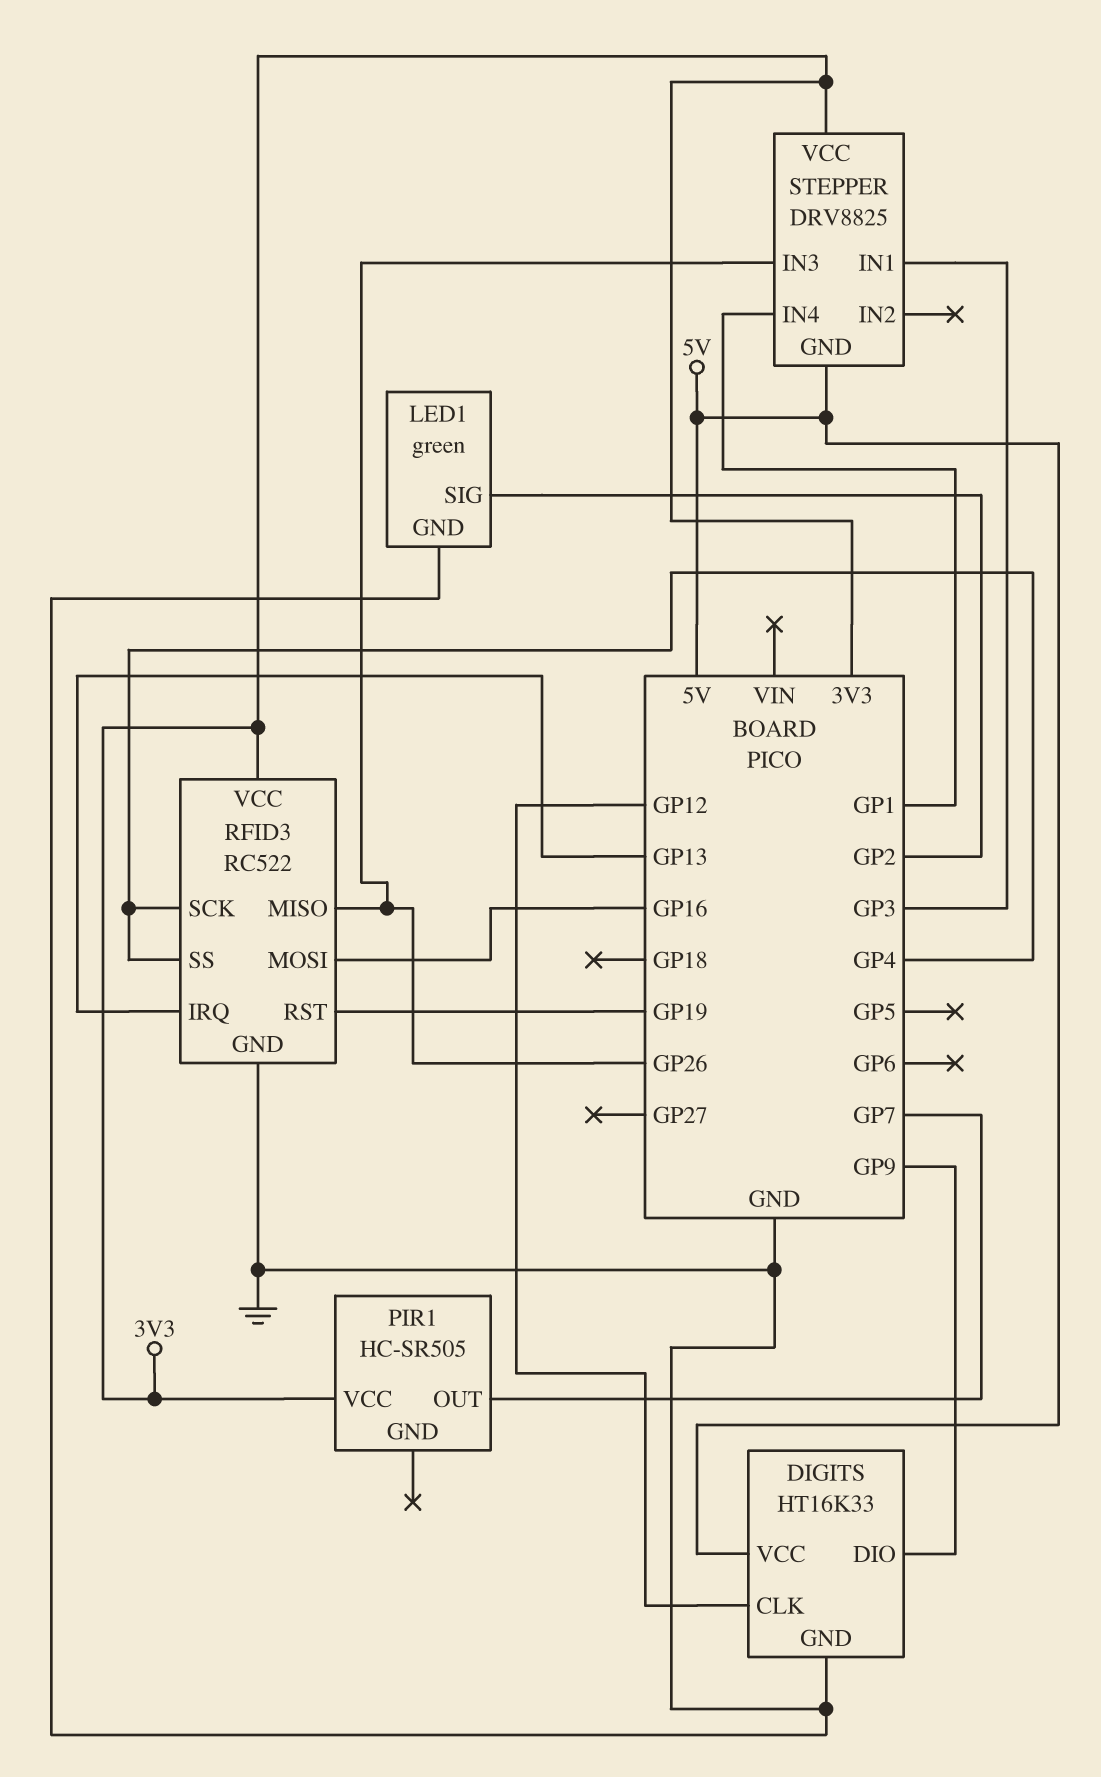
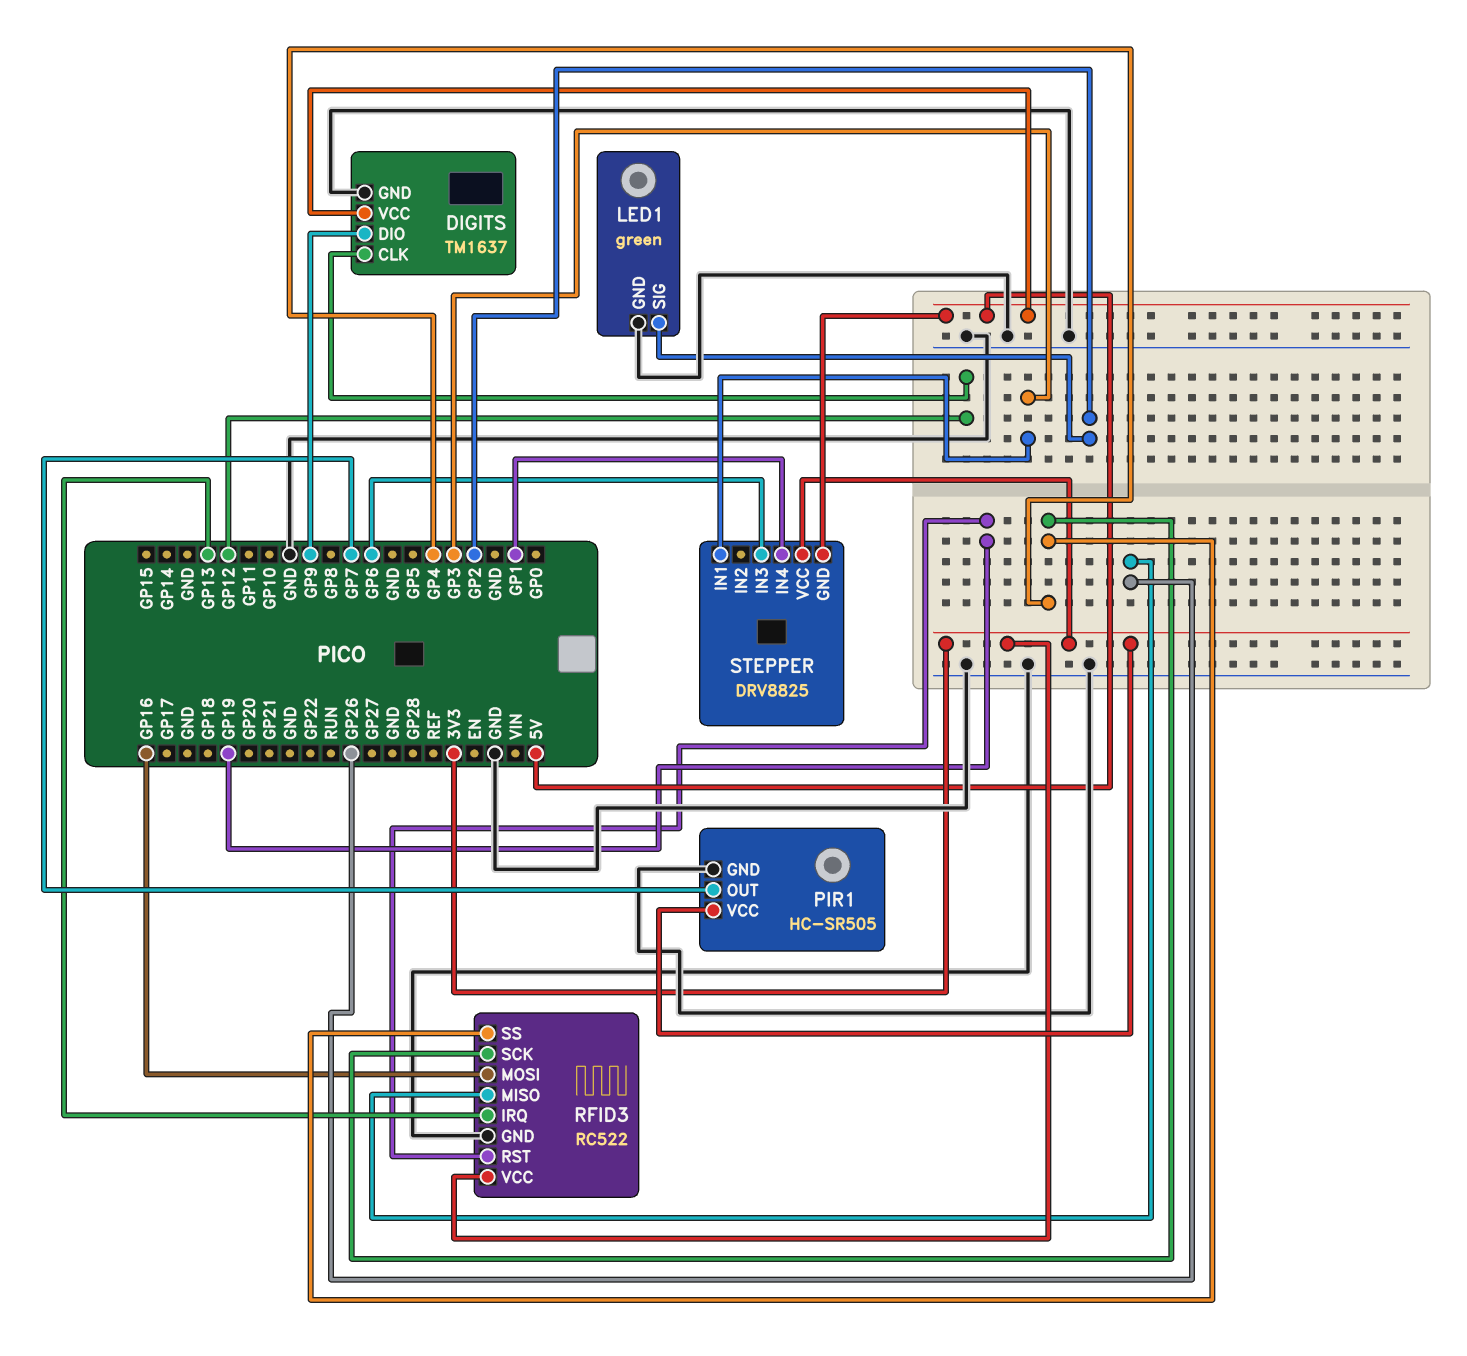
DIGITS: HT16K33 -> TM1637
PIR1 pin GND: none -> GND
STEPPER pin IN3: GP26 -> GP6

